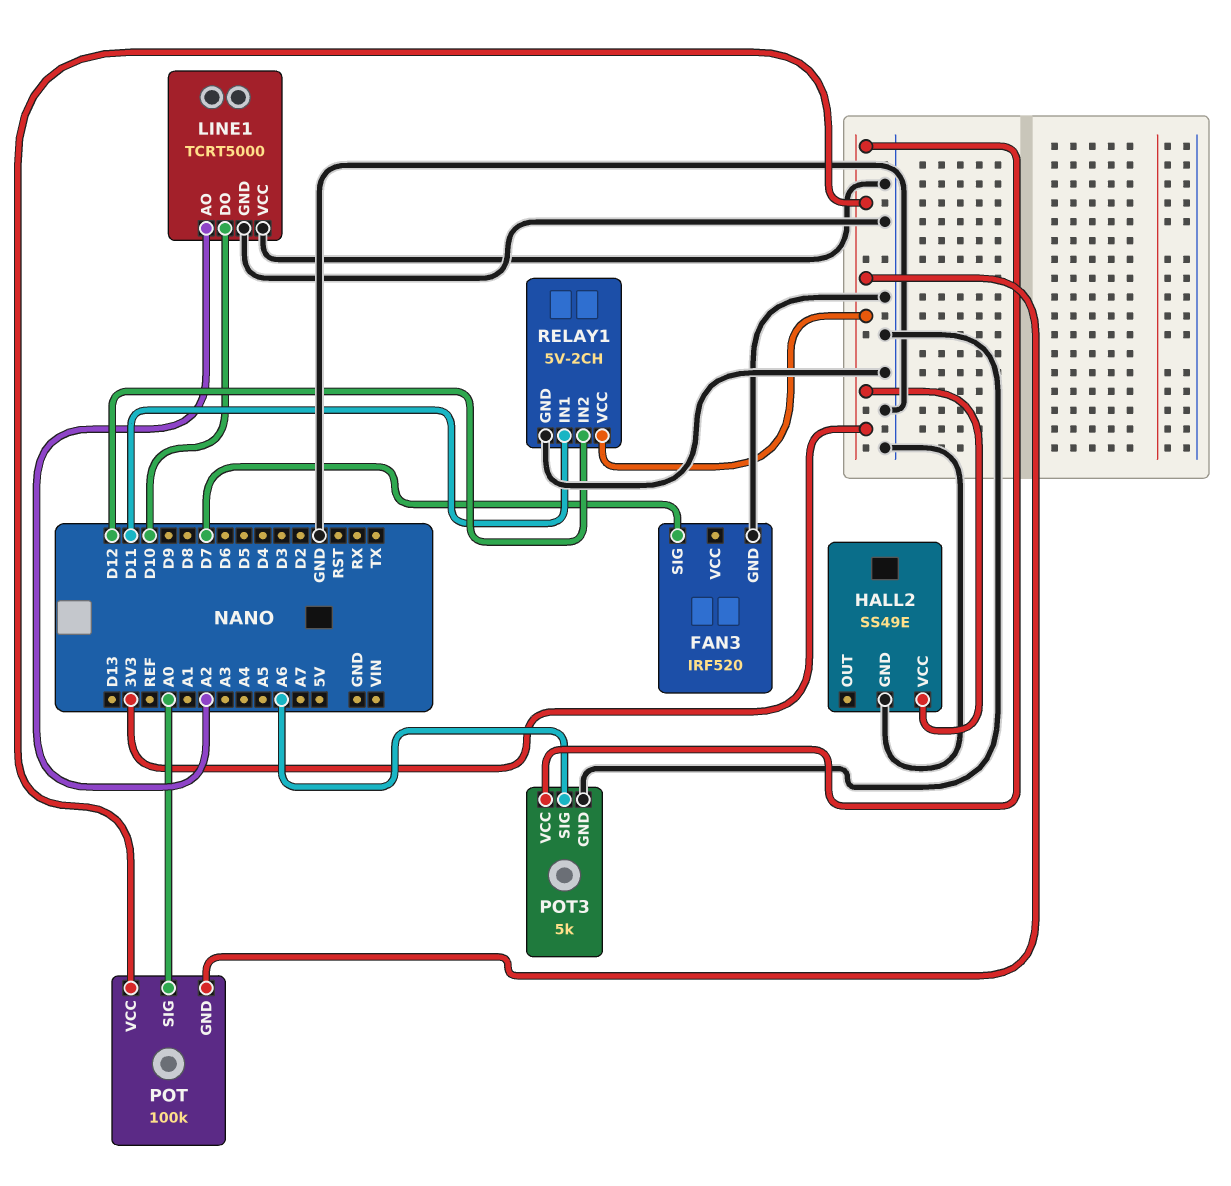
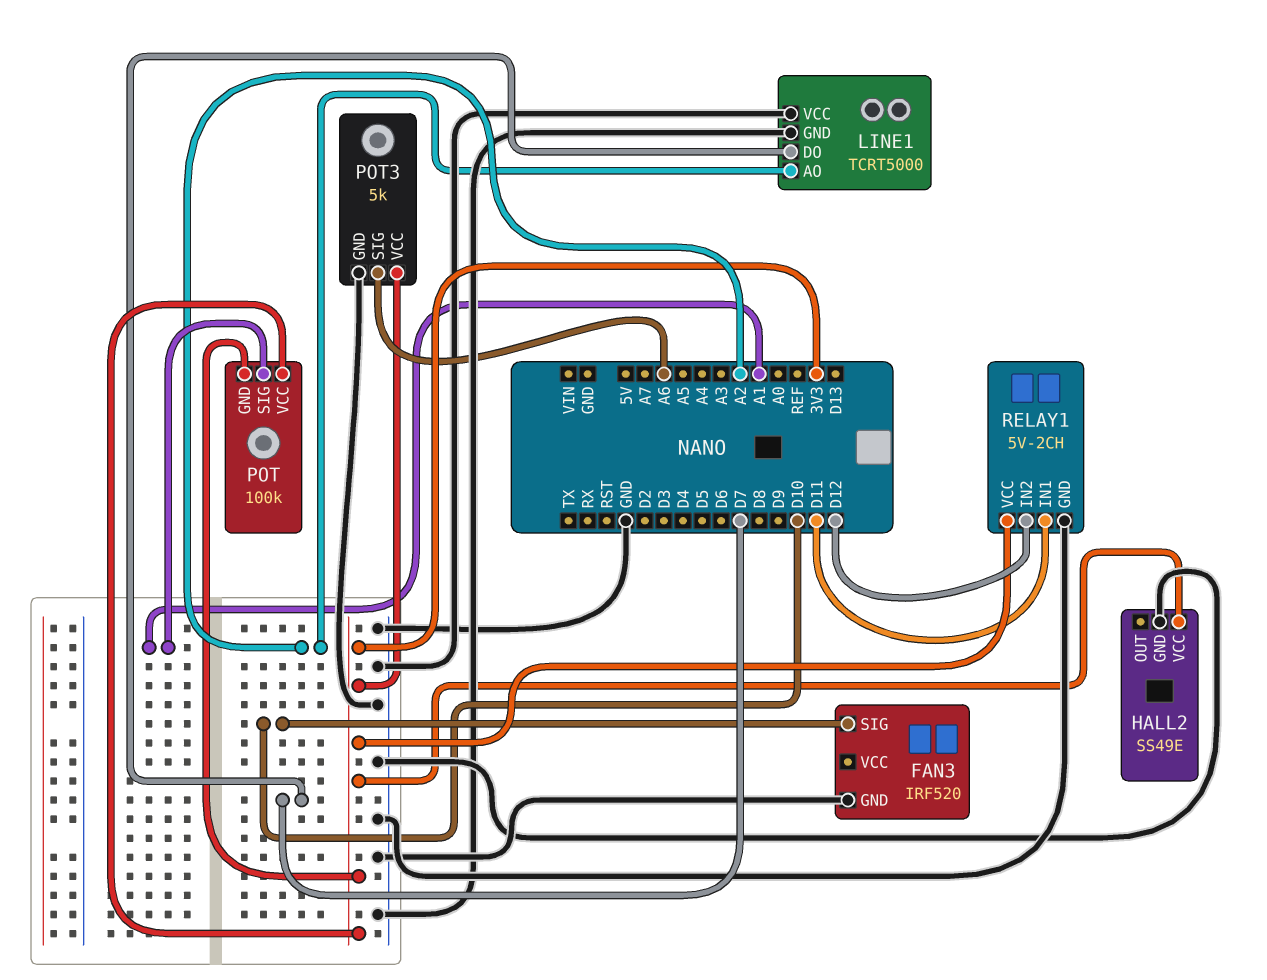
FAN3 pin SIG: D7 -> D10
LINE1 pin DO: D10 -> D7
POT pin SIG: A0 -> A1

